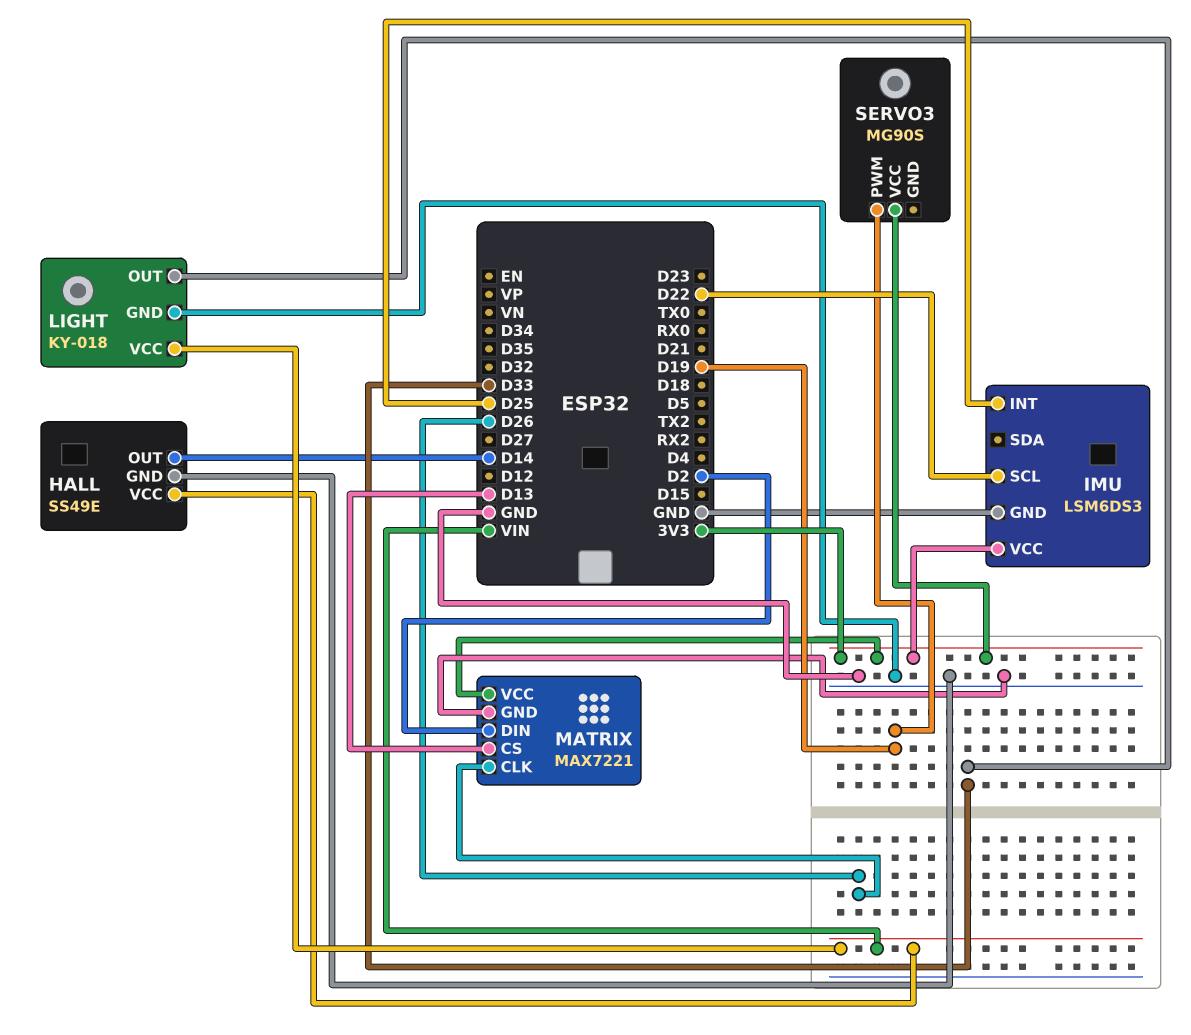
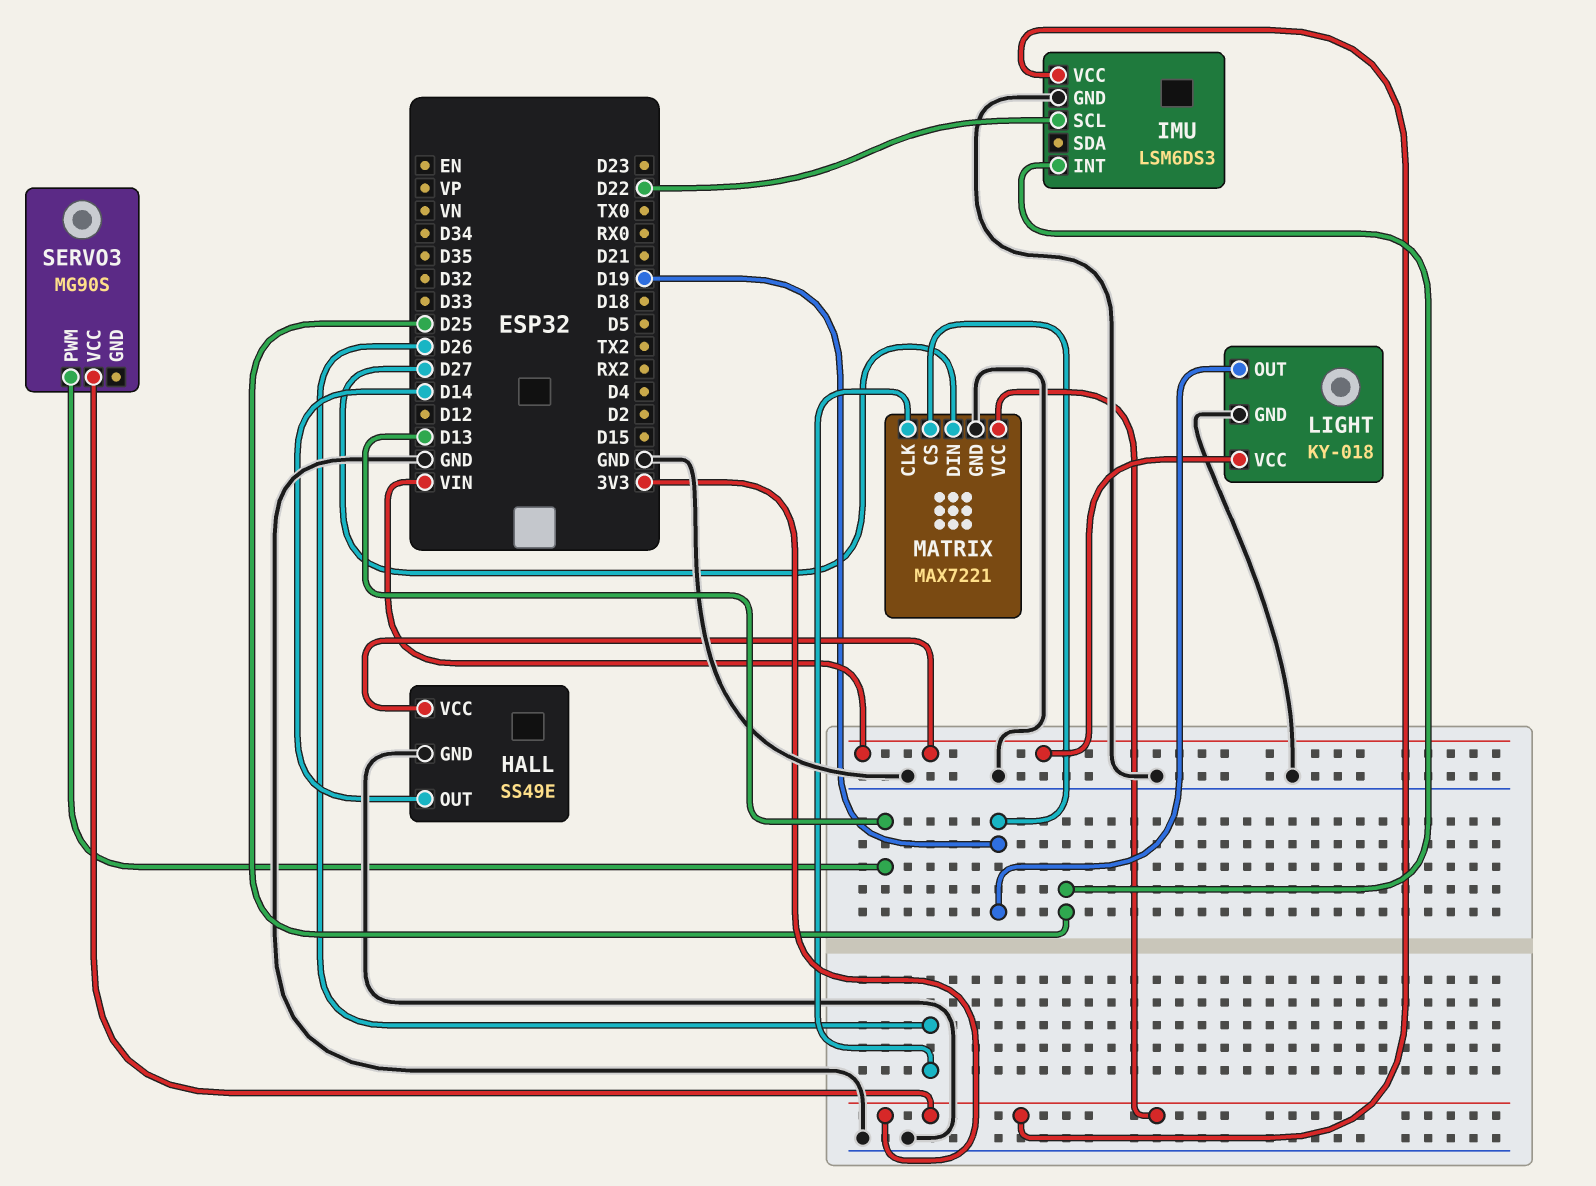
LIGHT pin OUT: D33 -> D19
MATRIX pin CS: D13 -> D19
MATRIX pin DIN: D2 -> D27
SERVO3 pin PWM: D19 -> D13

